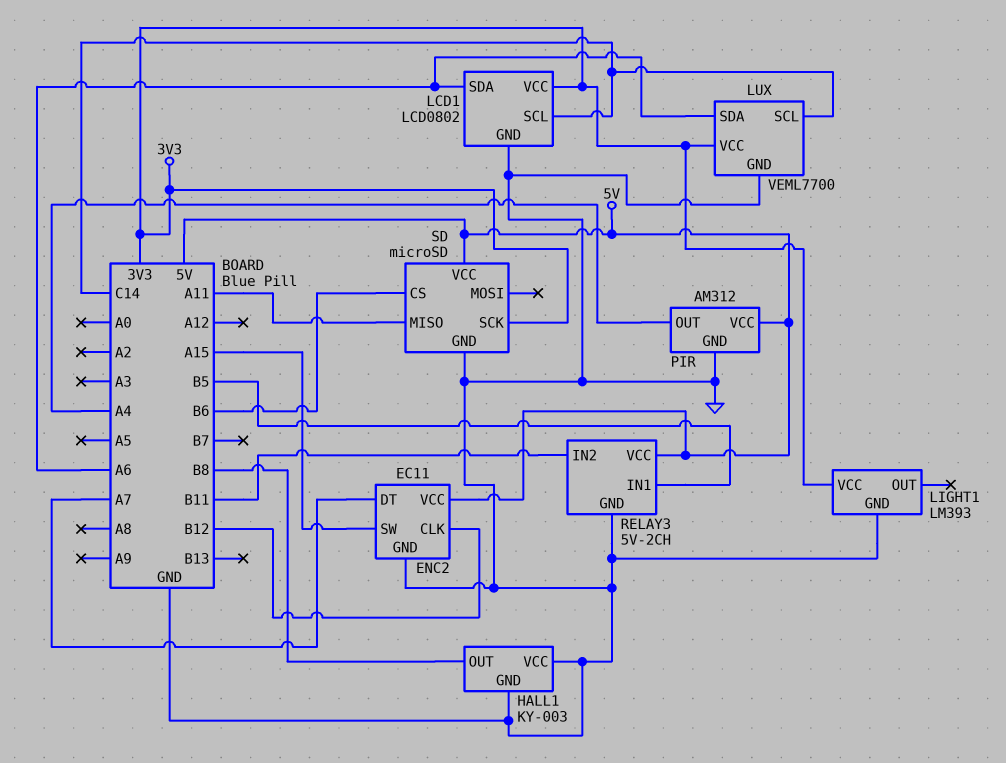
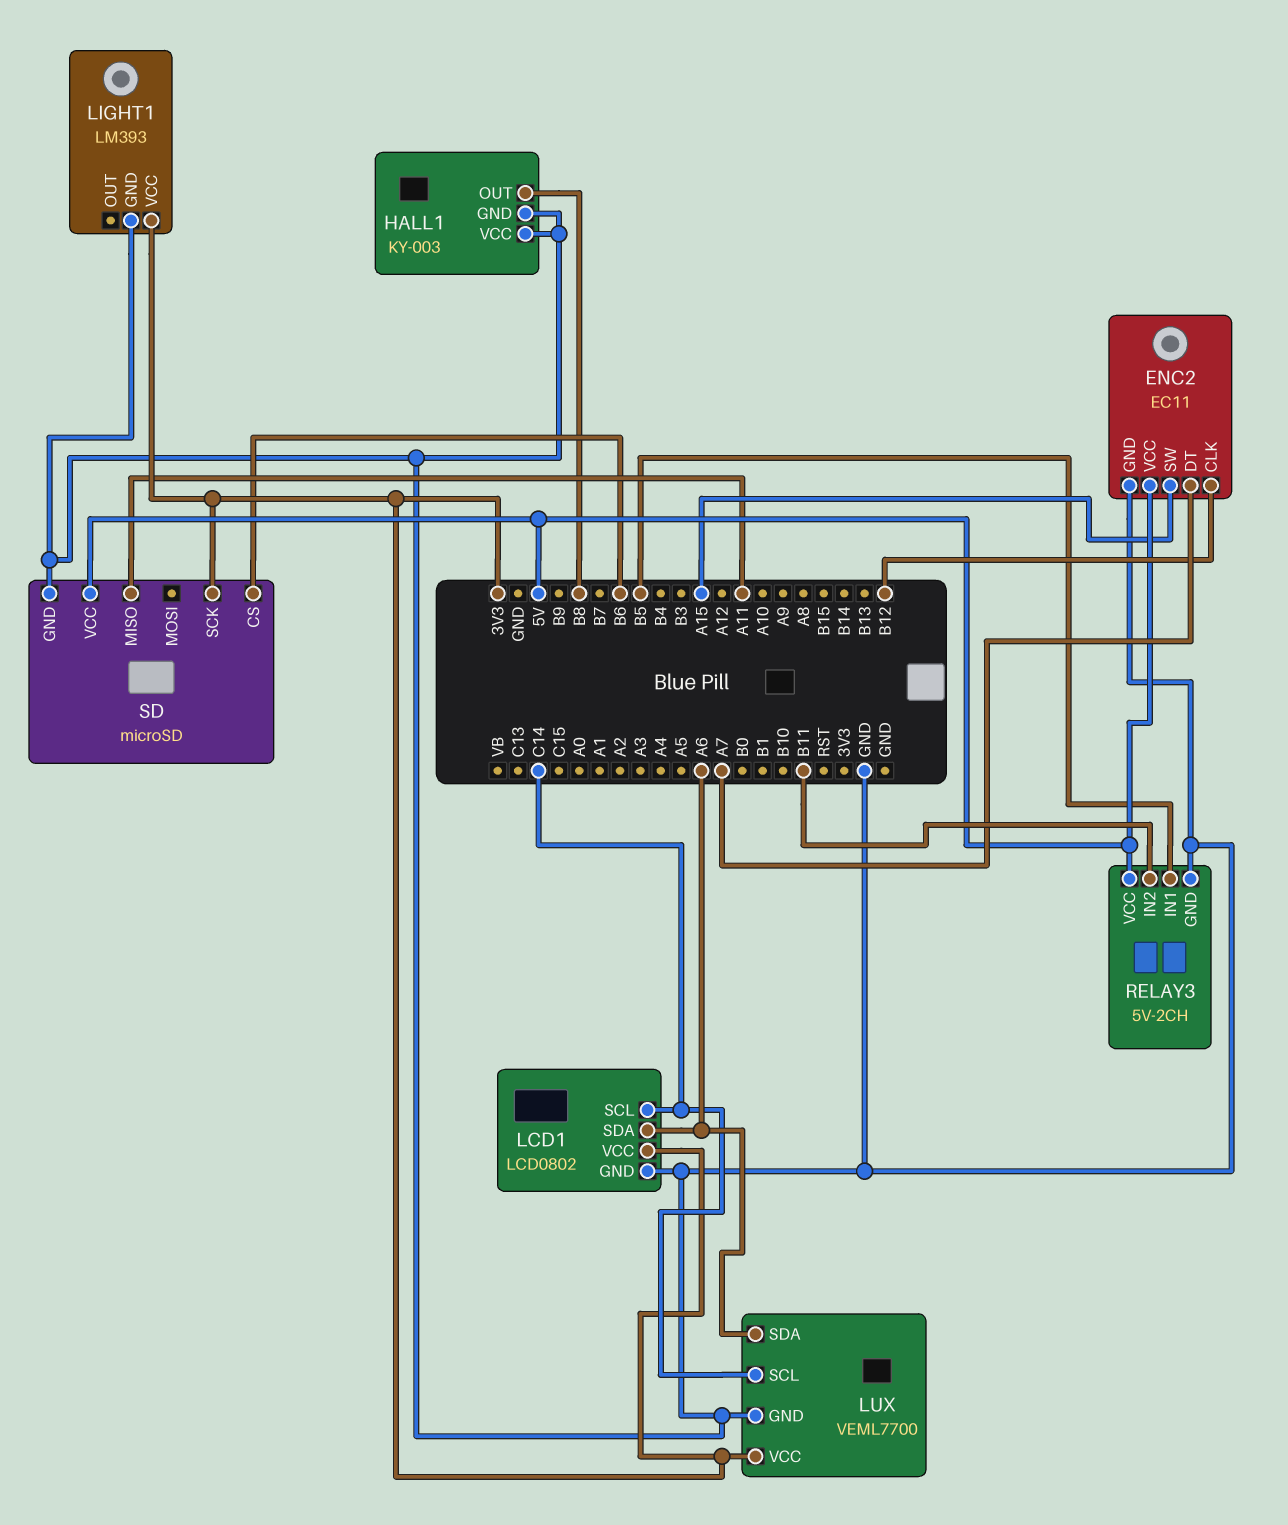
PIR: AM312 -> none
PIR pin GND: GND -> none
PIR pin OUT: A4 -> none
PIR pin VCC: 5V -> none

